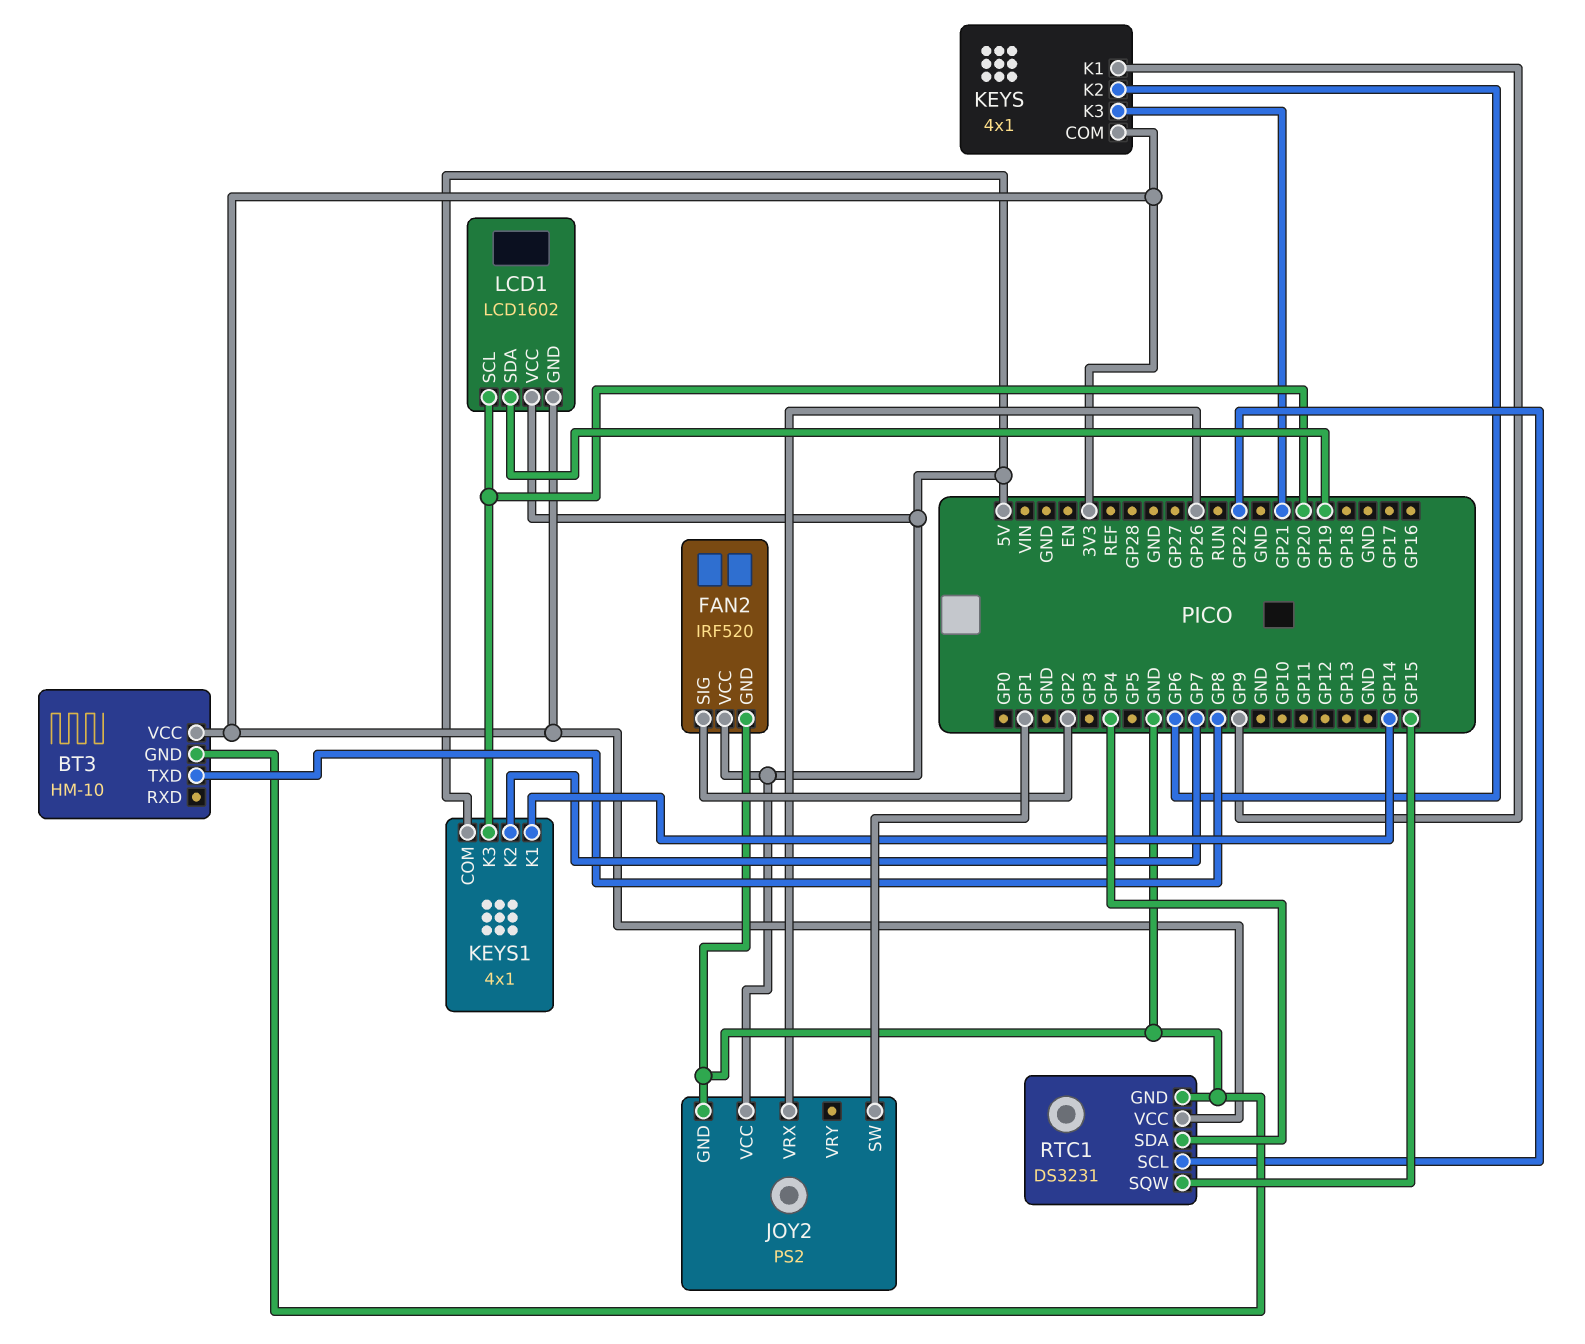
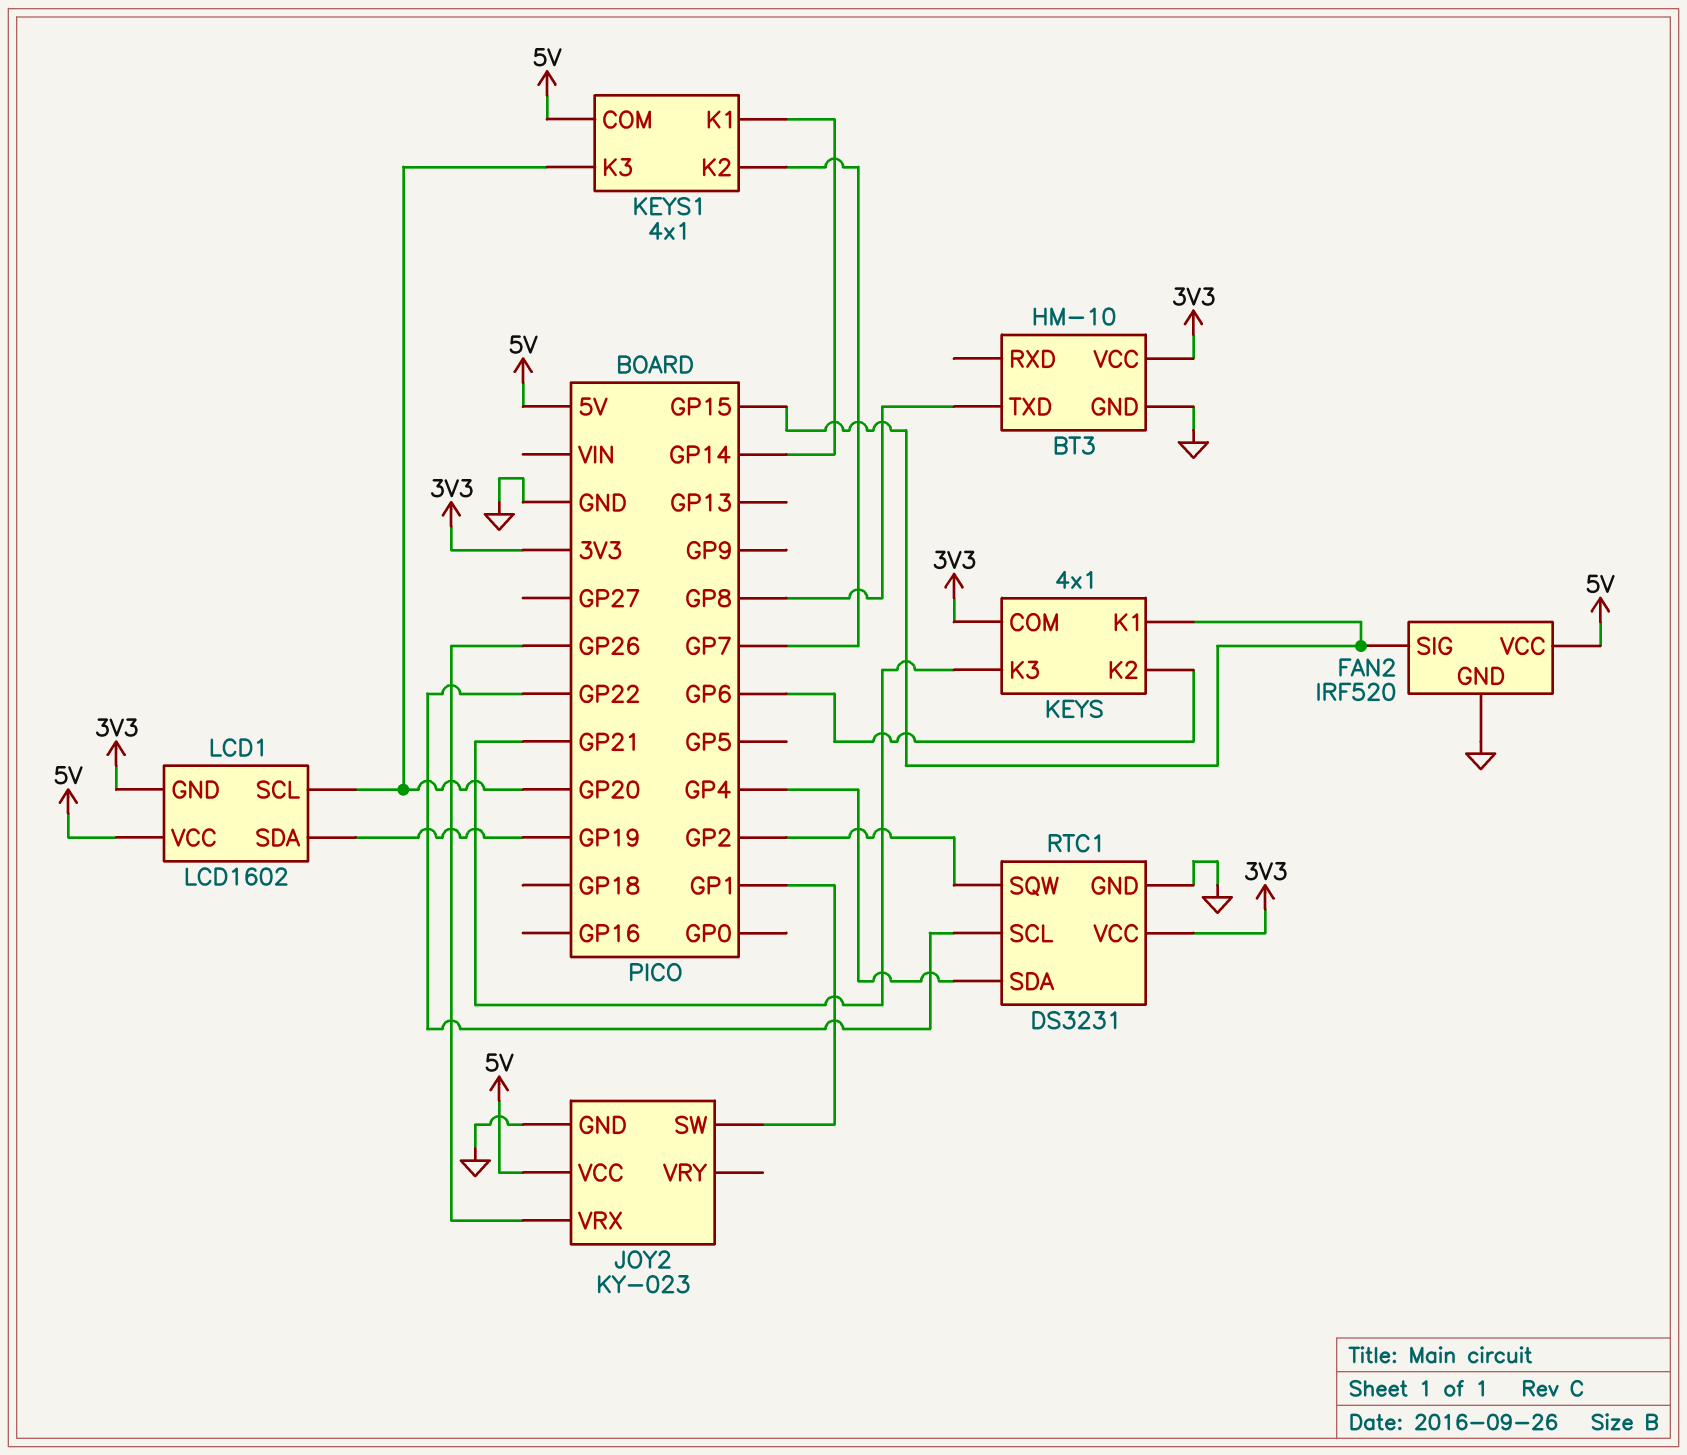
FAN2 pin SIG: GP2 -> GP15
JOY2: PS2 -> KY-023
KEYS pin K1: GP9 -> GP15
RTC1 pin SQW: GP15 -> GP2

